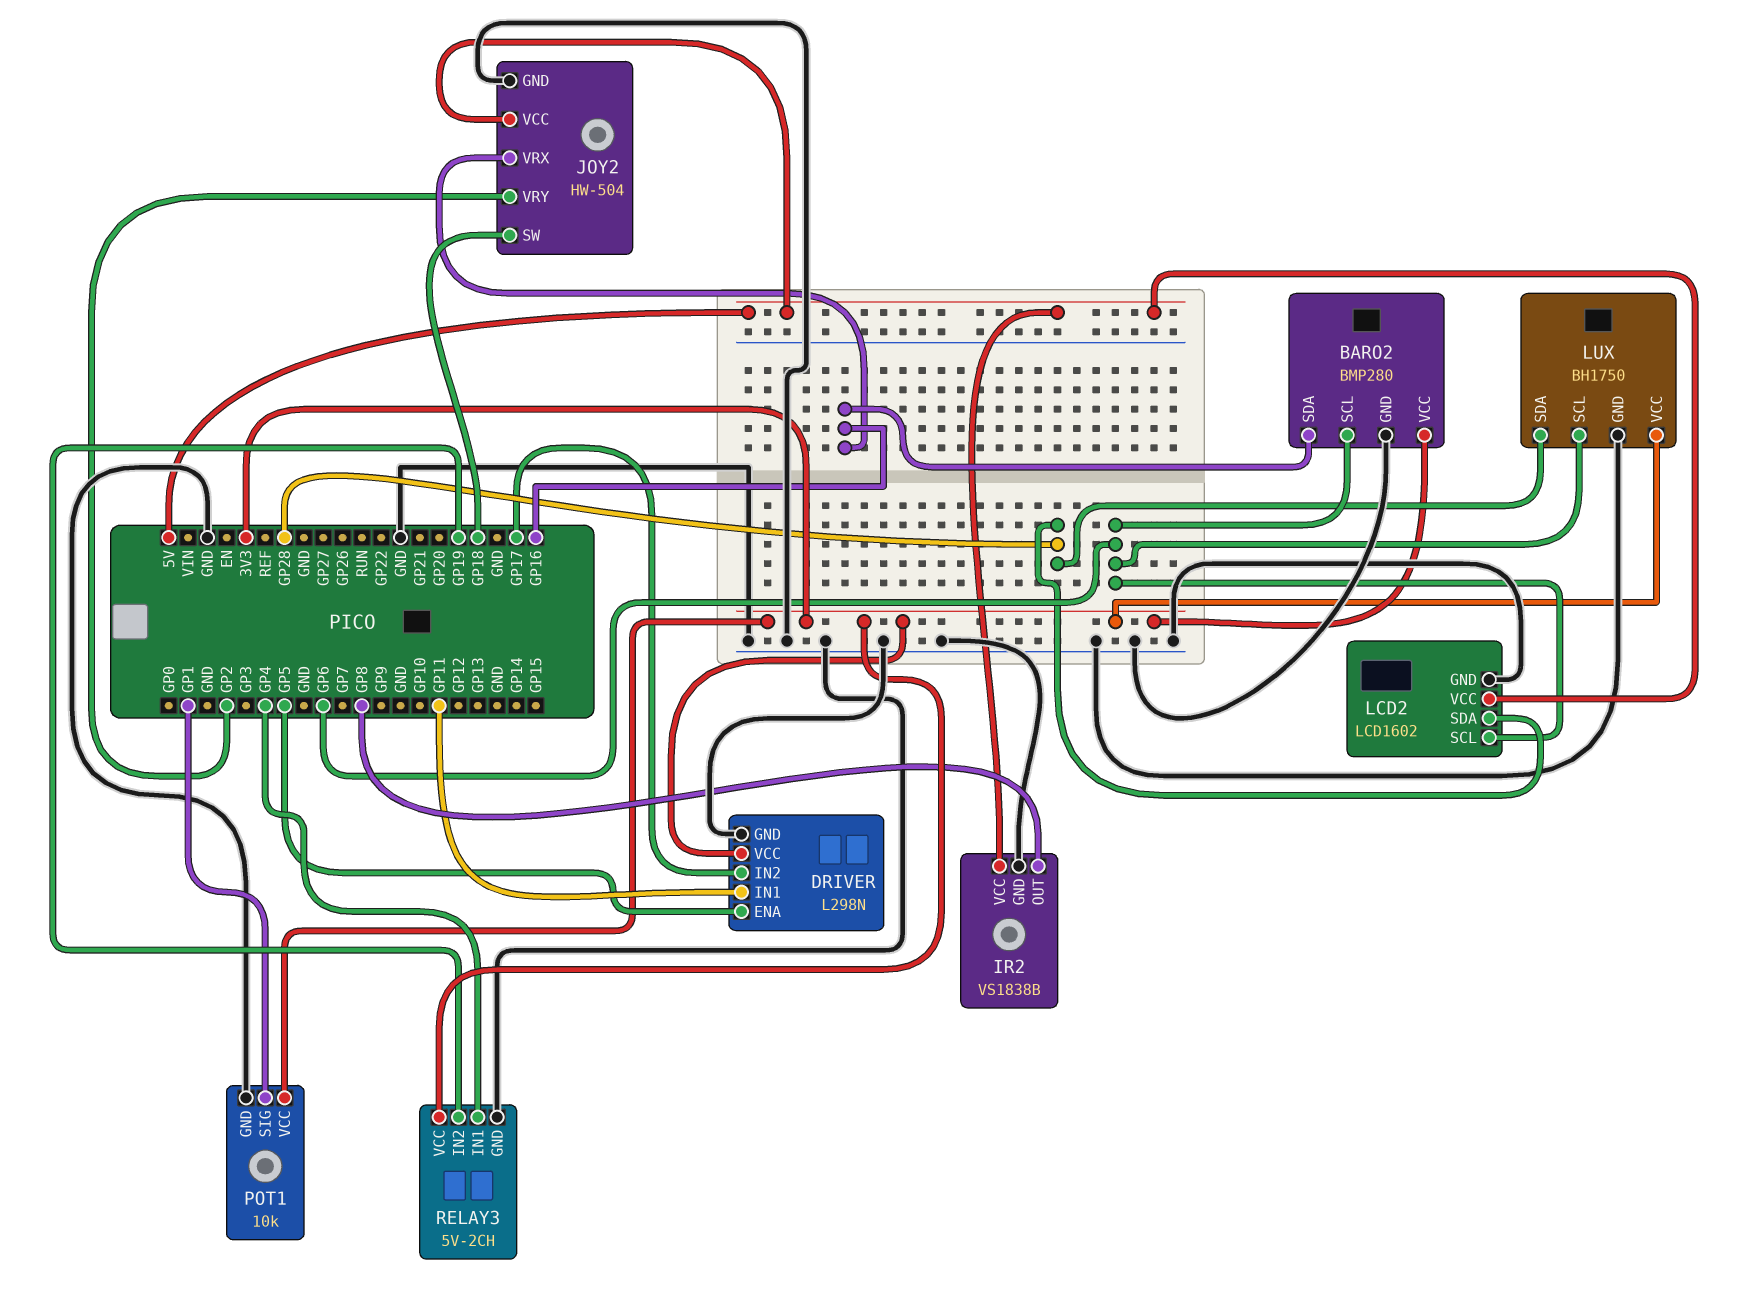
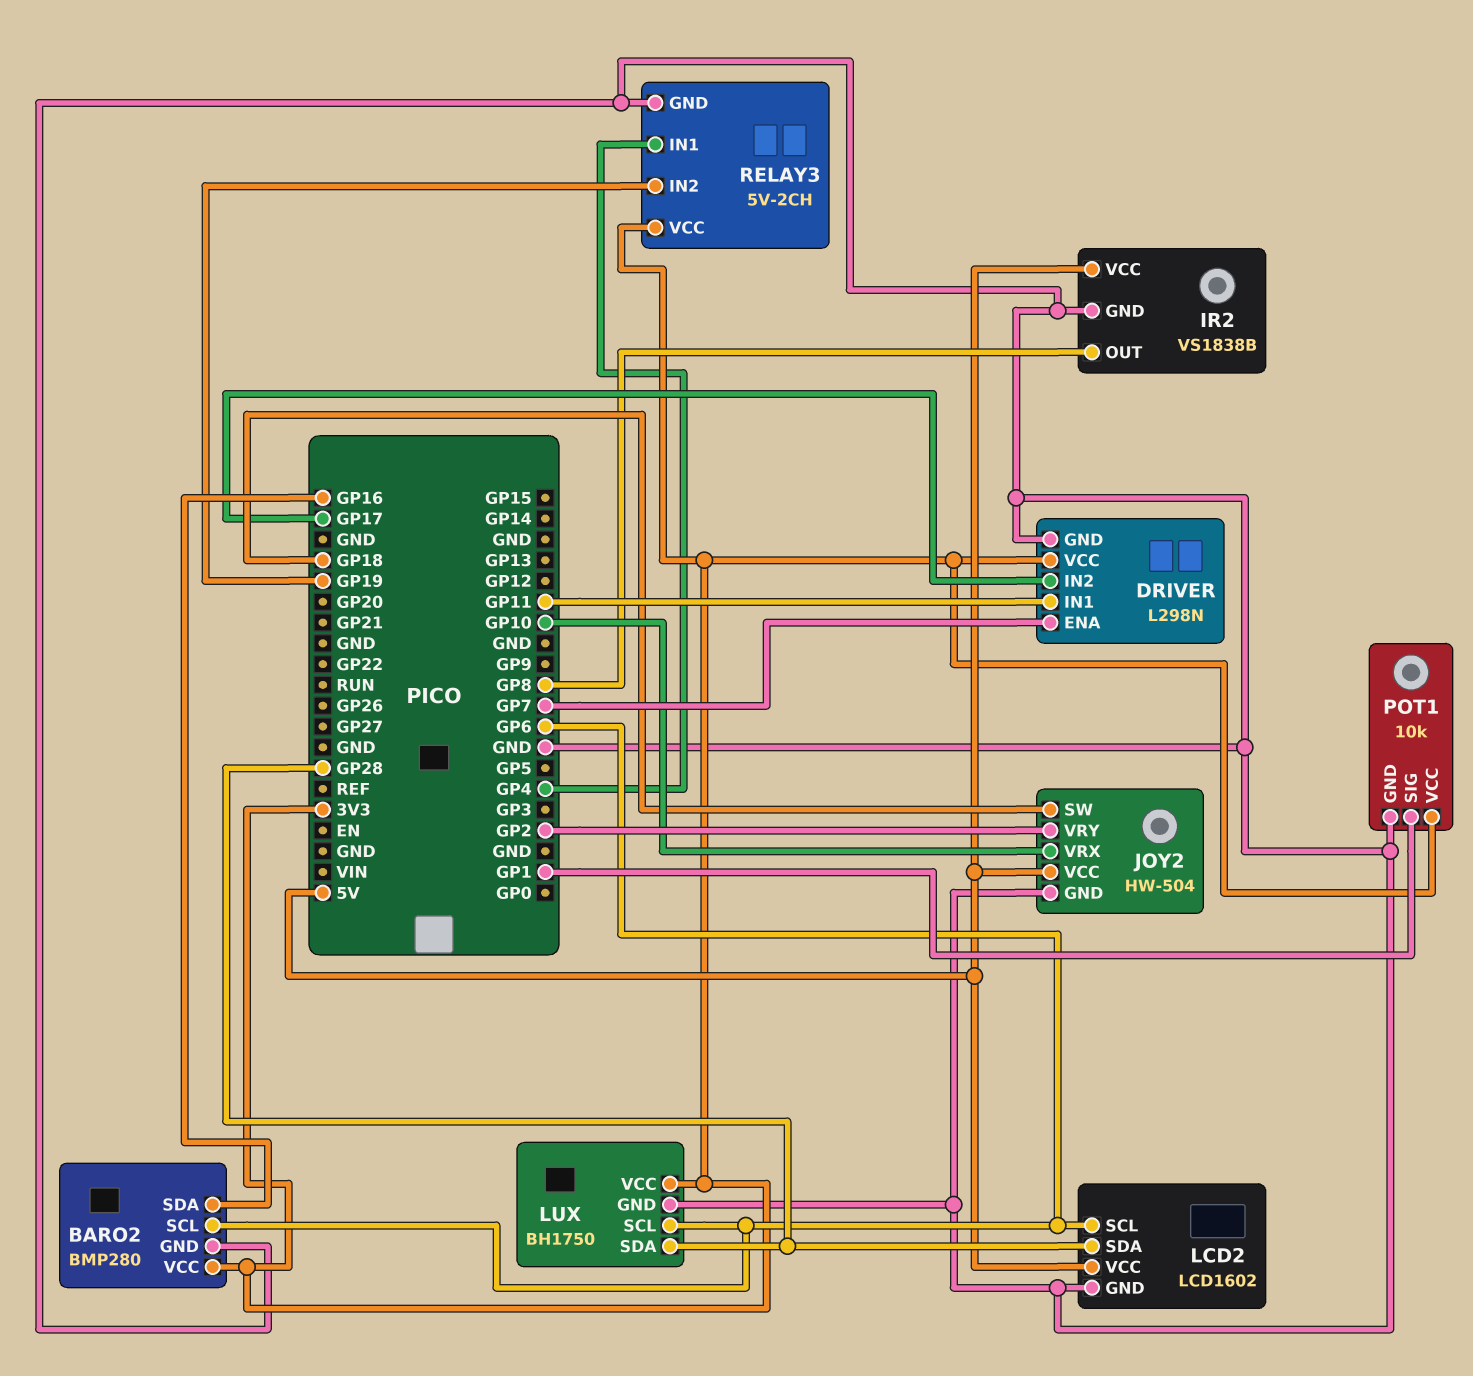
DRIVER pin ENA: GP5 -> GP7
JOY2 pin VRX: GP16 -> GP10

